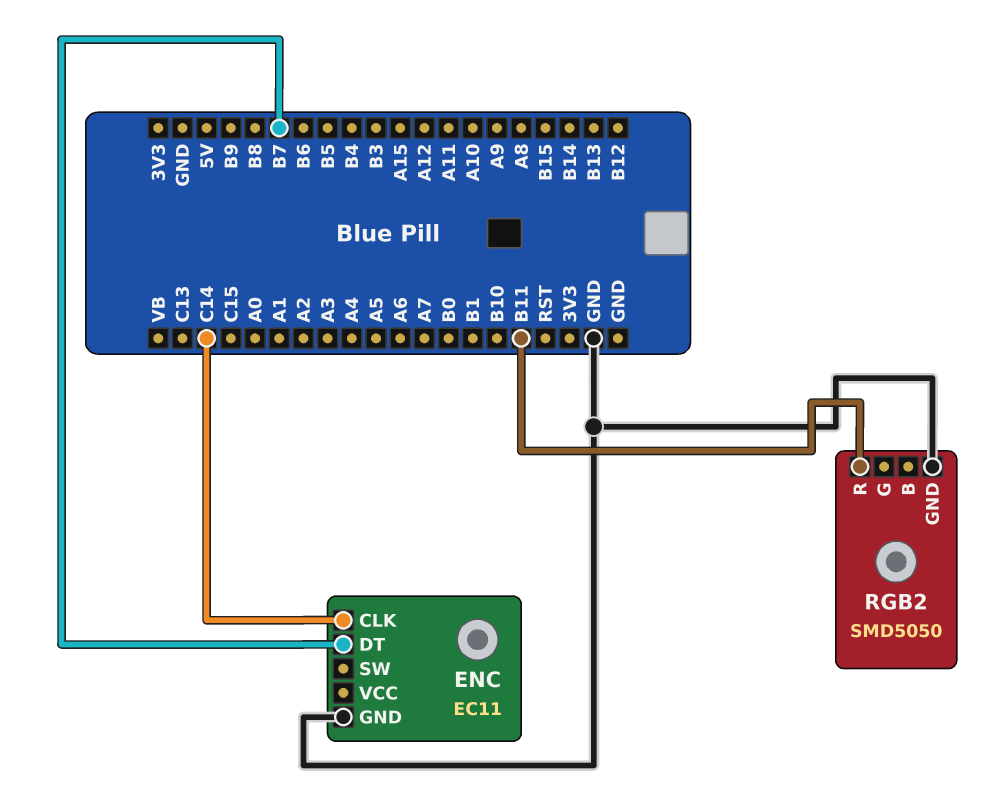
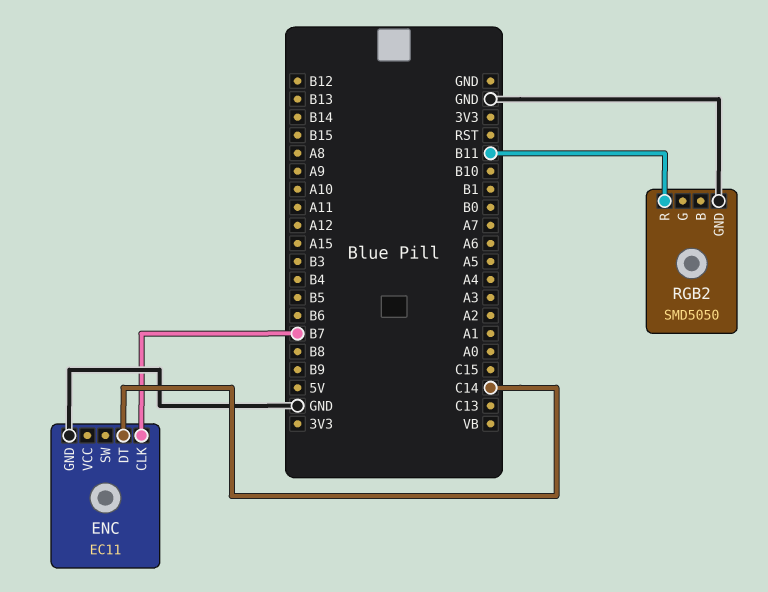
ENC pin CLK: C14 -> B7
ENC pin DT: B7 -> C14

